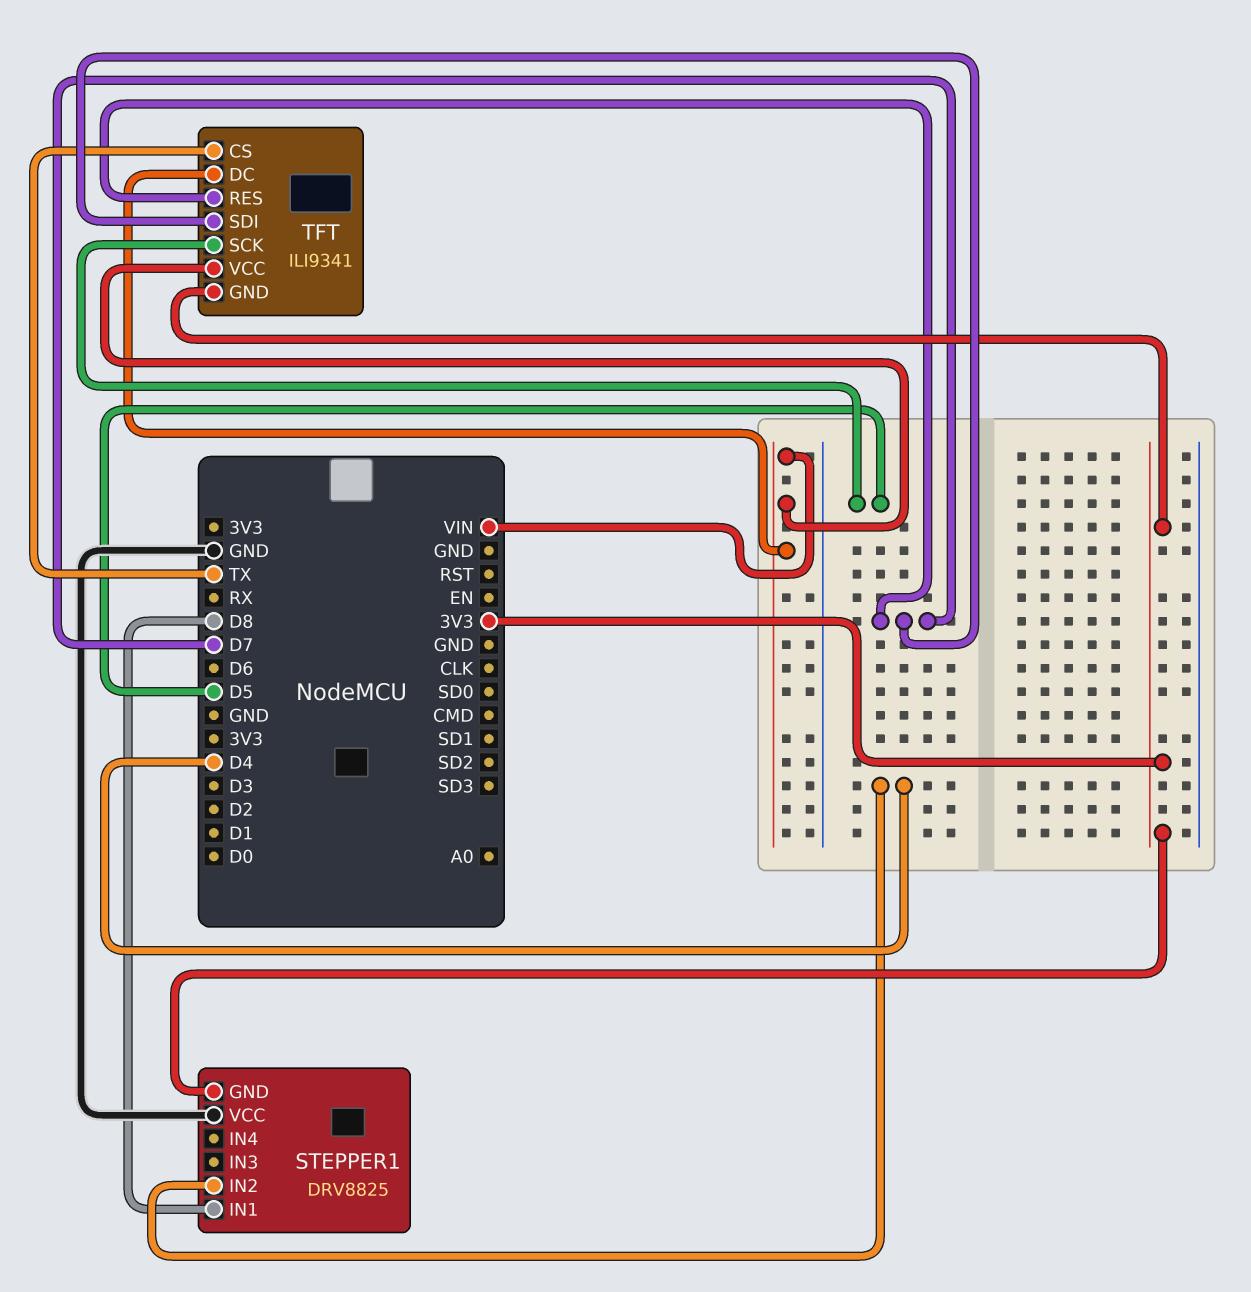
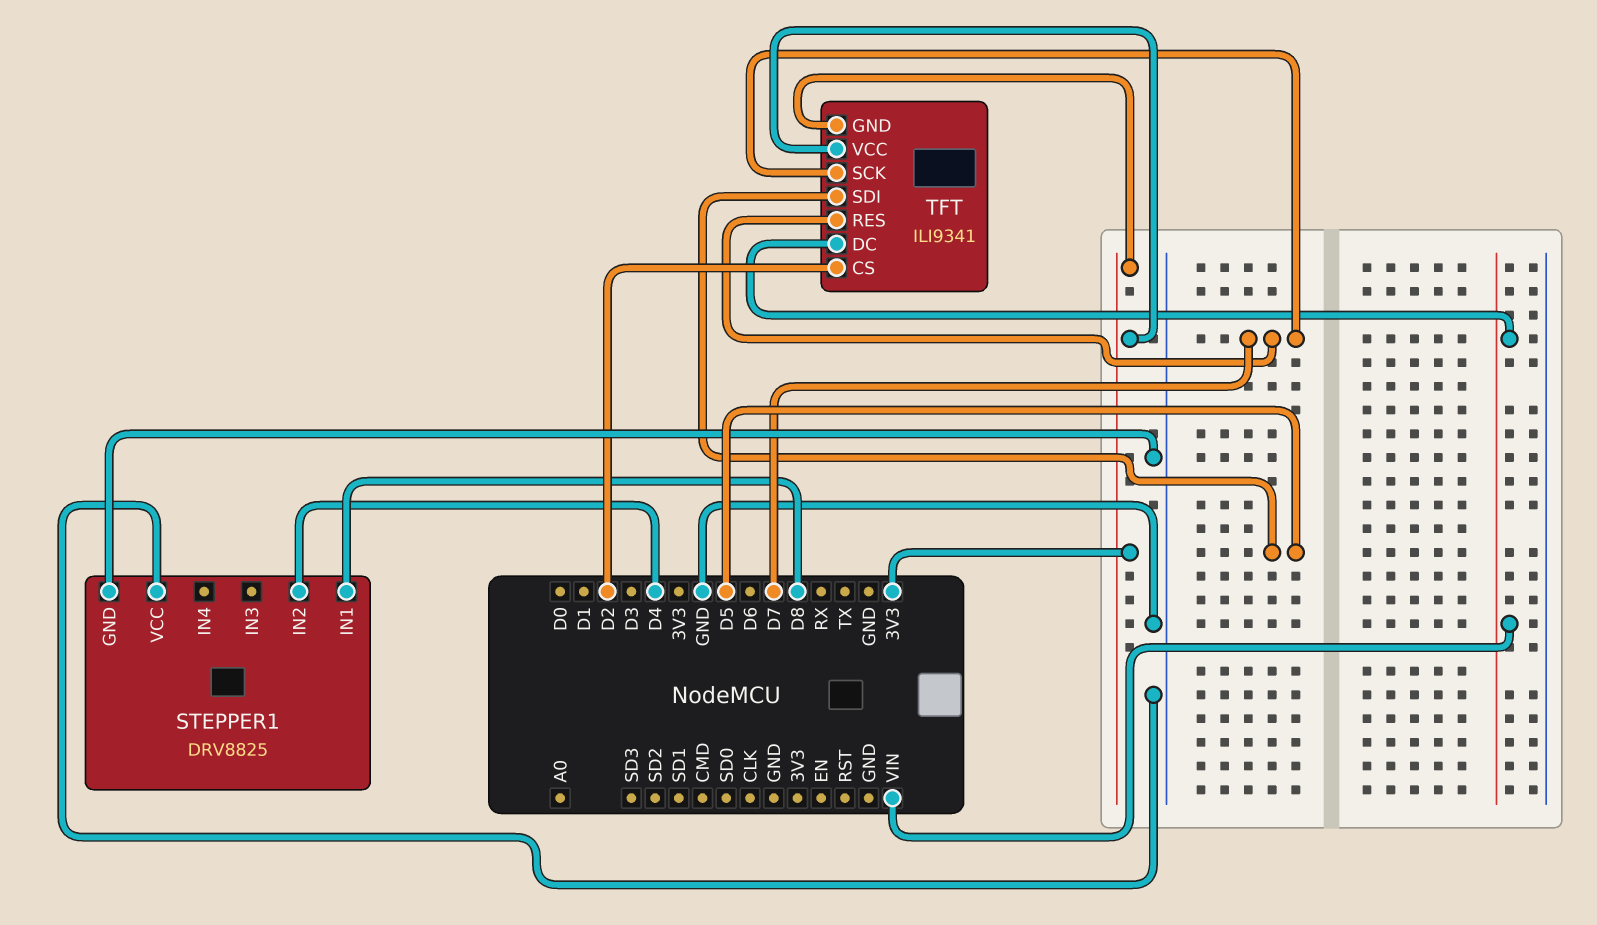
STEPPER1 pin GND: 3V3 -> GND
TFT pin CS: TX -> D2
TFT pin SCK: D5 -> D7
TFT pin SDI: D7 -> D5
TFT pin VCC: VIN -> 3V3

